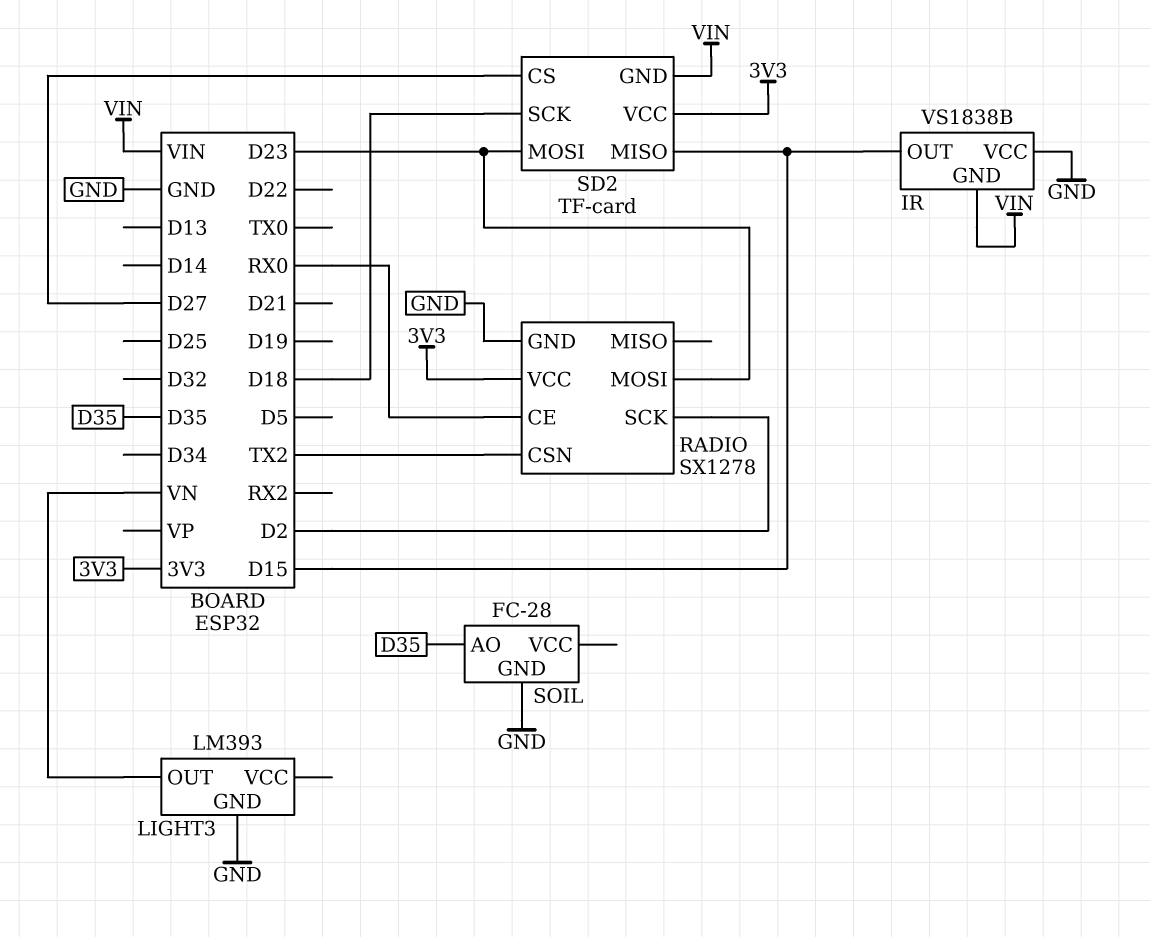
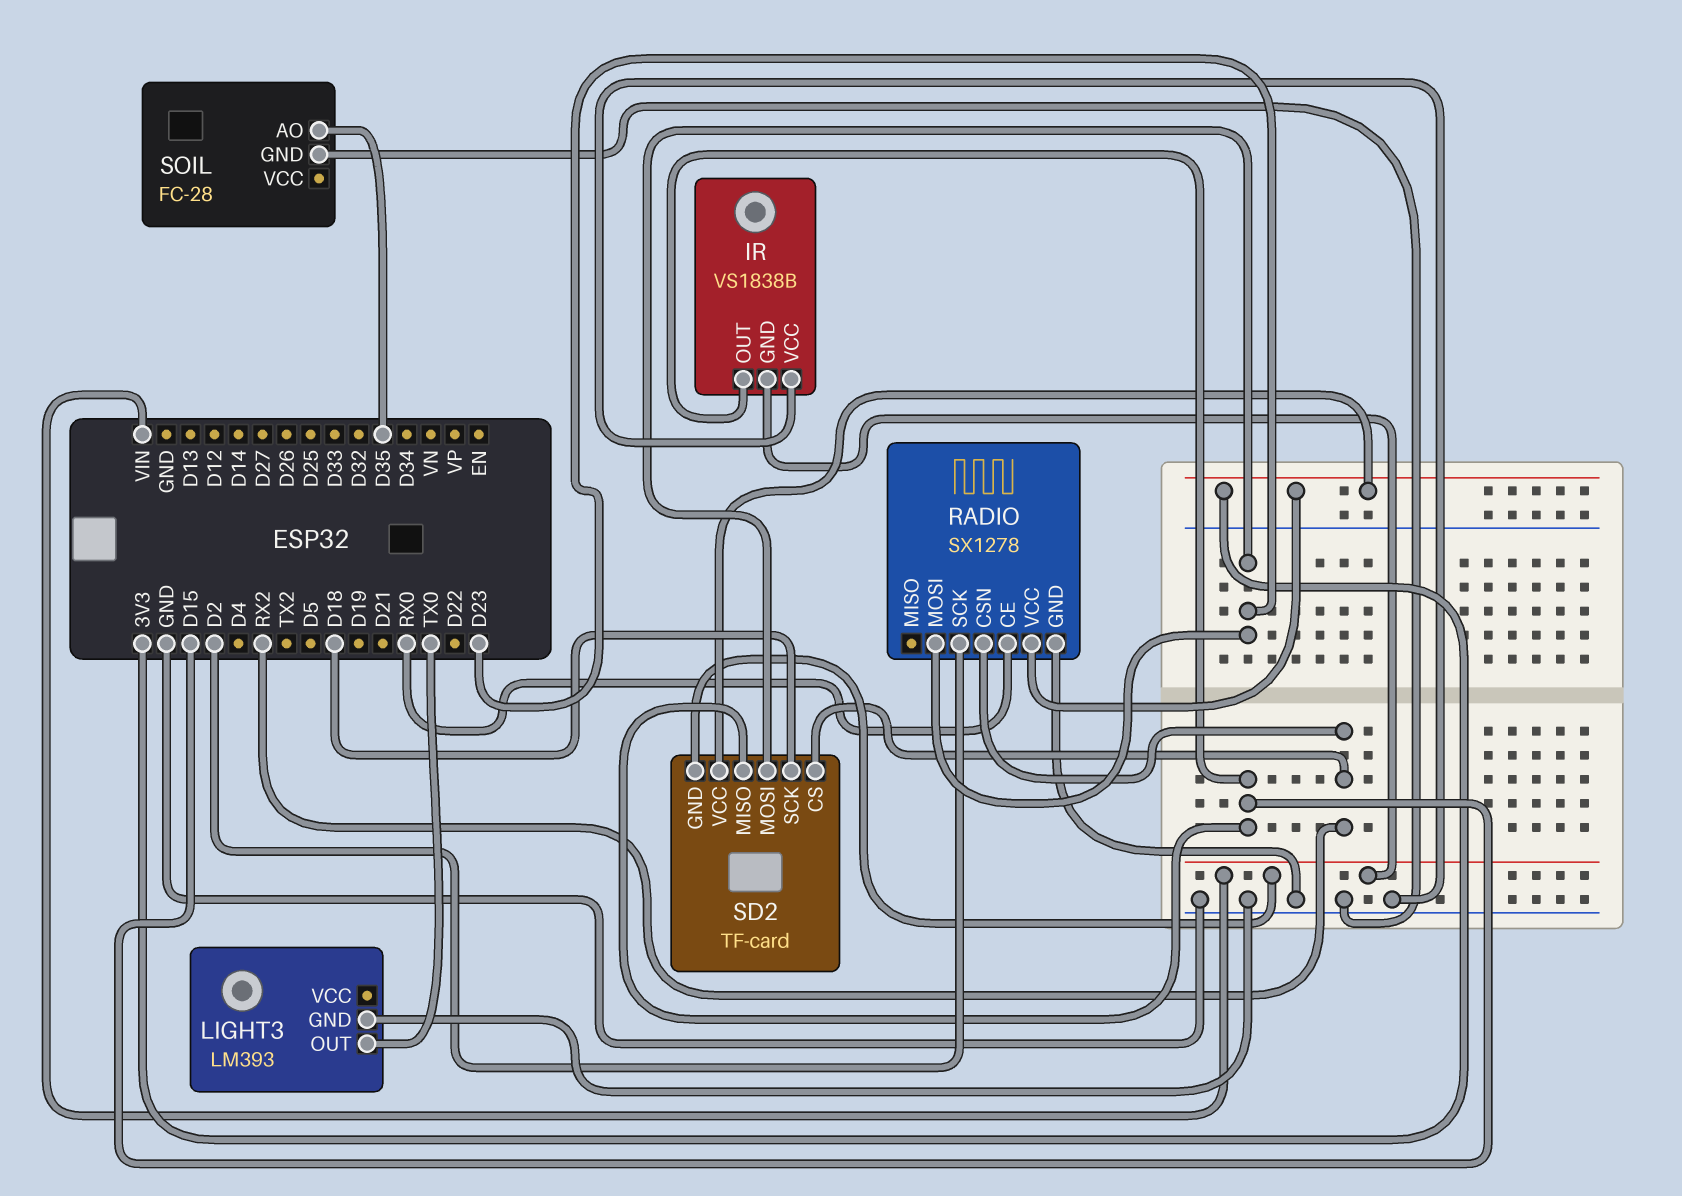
LIGHT3 pin OUT: VN -> TX0
RADIO pin CSN: TX2 -> RX2
SD2 pin CS: D27 -> RX2

